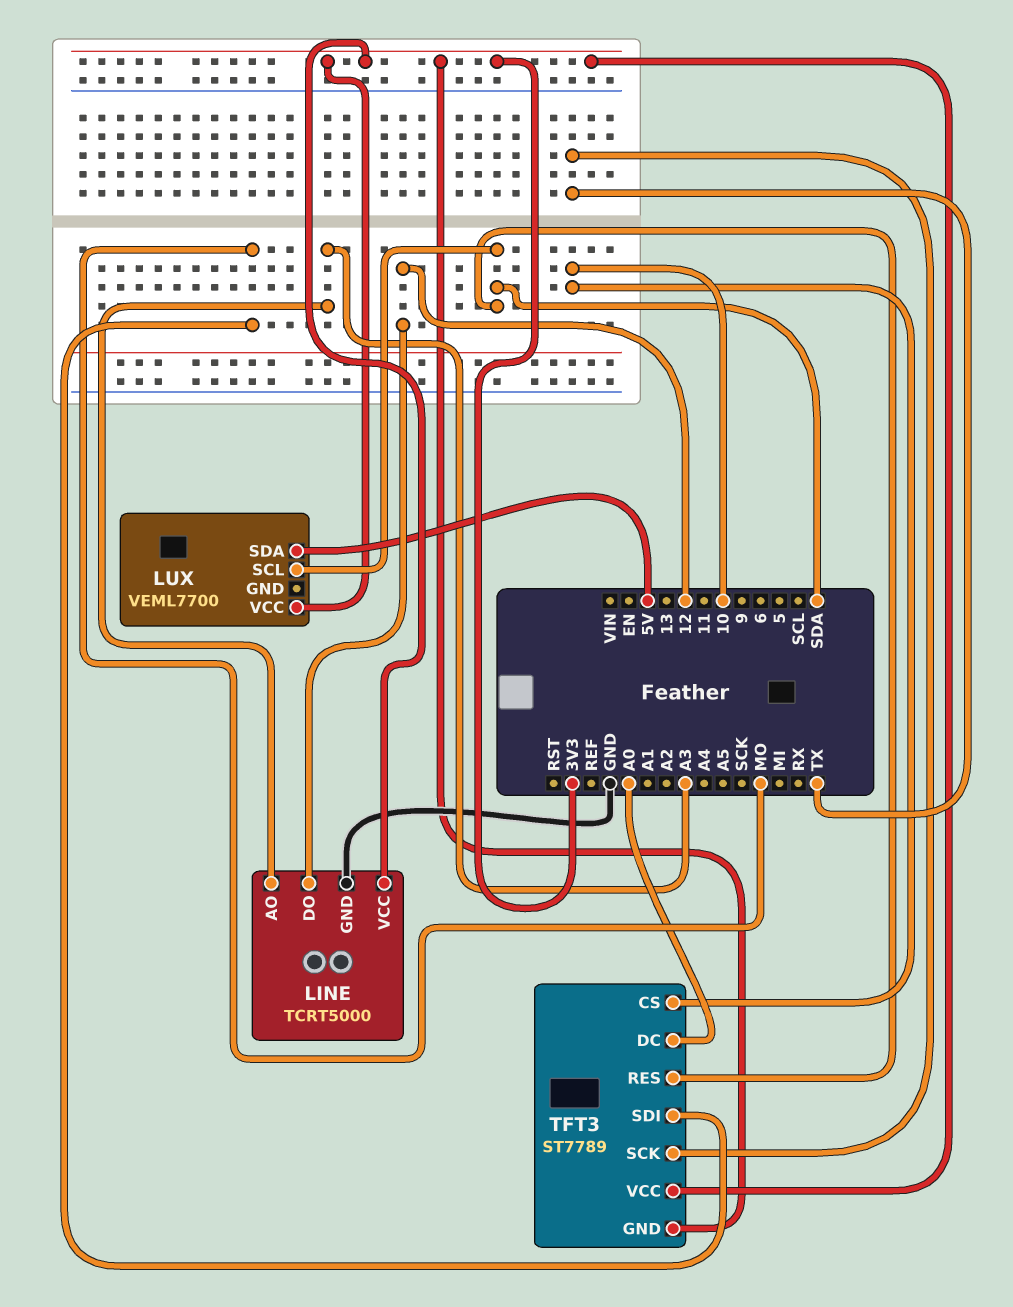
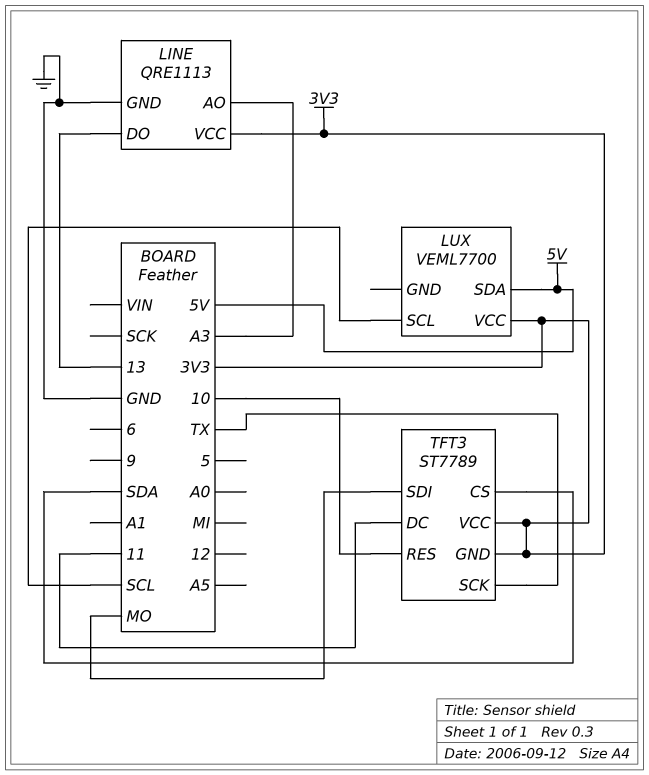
LINE: TCRT5000 -> QRE1113
LINE pin DO: 12 -> 13
LUX pin SCL: SDA -> SCL
TFT3 pin CS: 10 -> SDA
TFT3 pin DC: A0 -> 11
TFT3 pin RES: SDA -> 10

